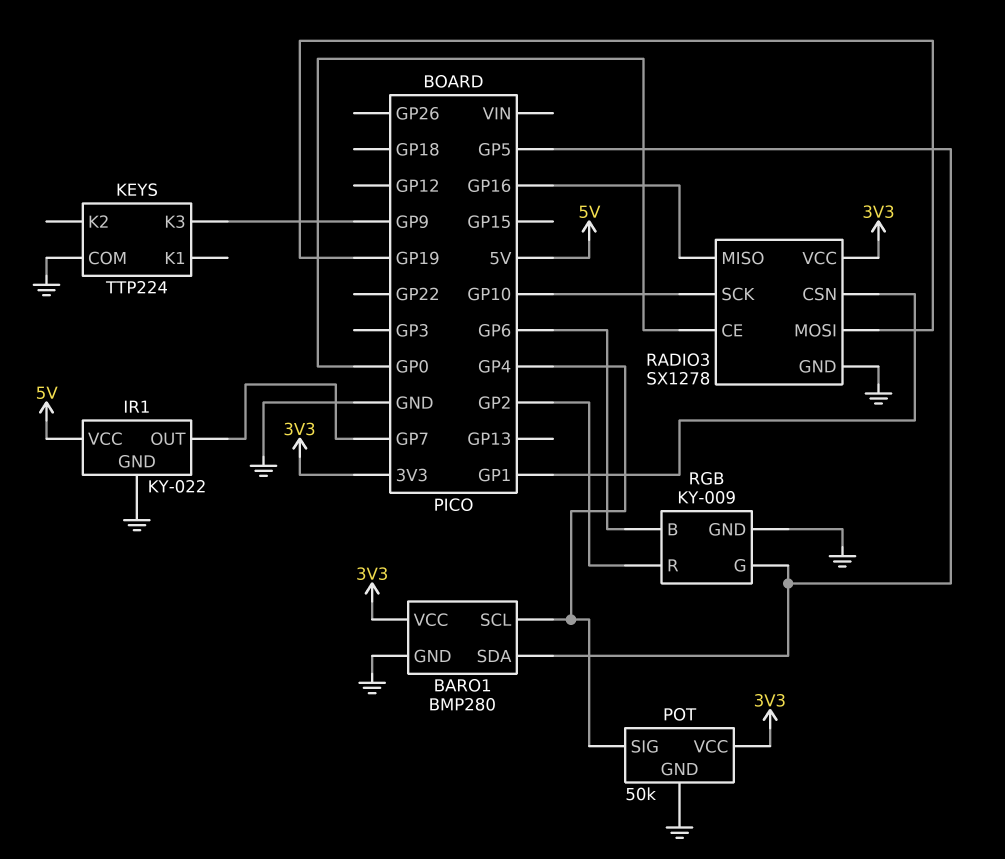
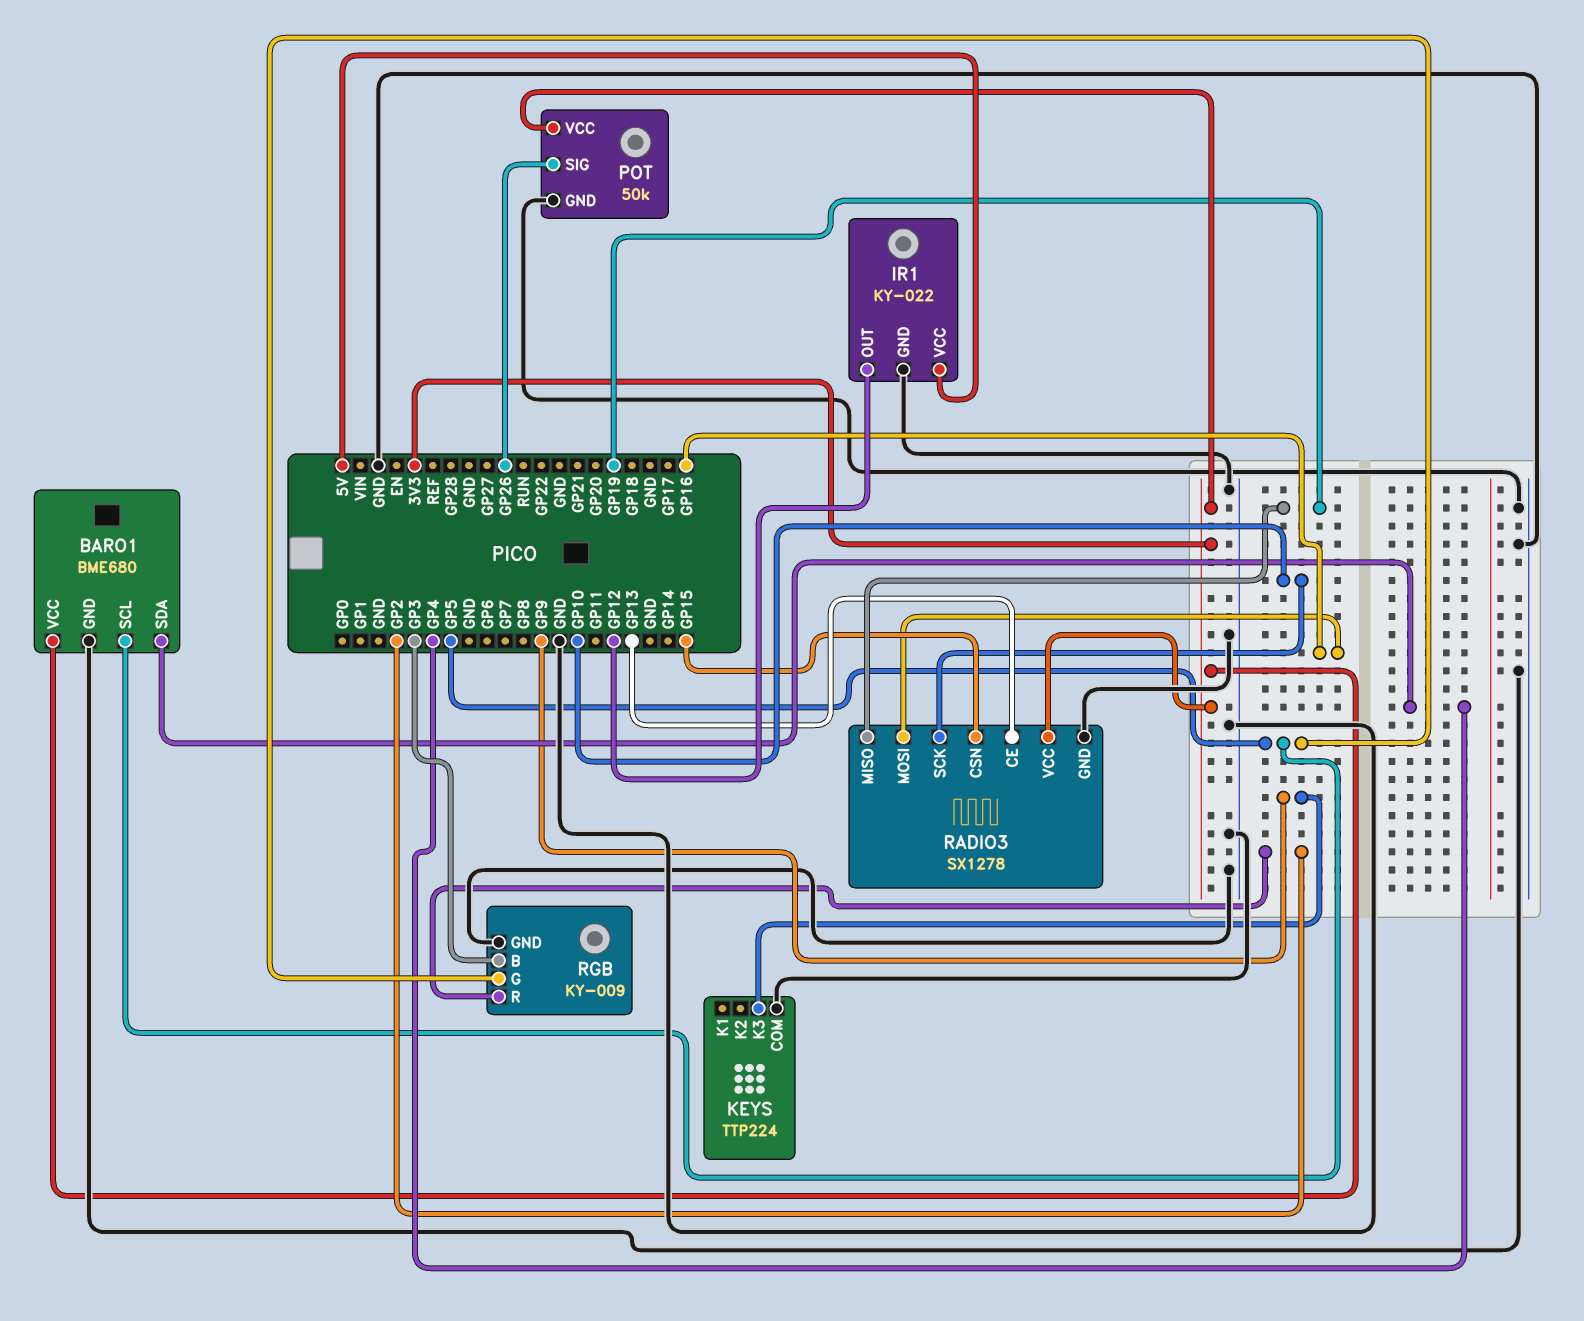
BARO1: BMP280 -> BME680
BARO1 pin SCL: GP4 -> GP5
BARO1 pin SDA: GP5 -> GP4
IR1 pin OUT: GP7 -> GP12
POT pin SIG: GP4 -> GP26
RADIO3 pin CE: GP0 -> GP13
RADIO3 pin CSN: GP1 -> GP15
RADIO3 pin MISO: GP16 -> GP19
RADIO3 pin MOSI: GP19 -> GP16
RGB pin B: GP6 -> GP3

